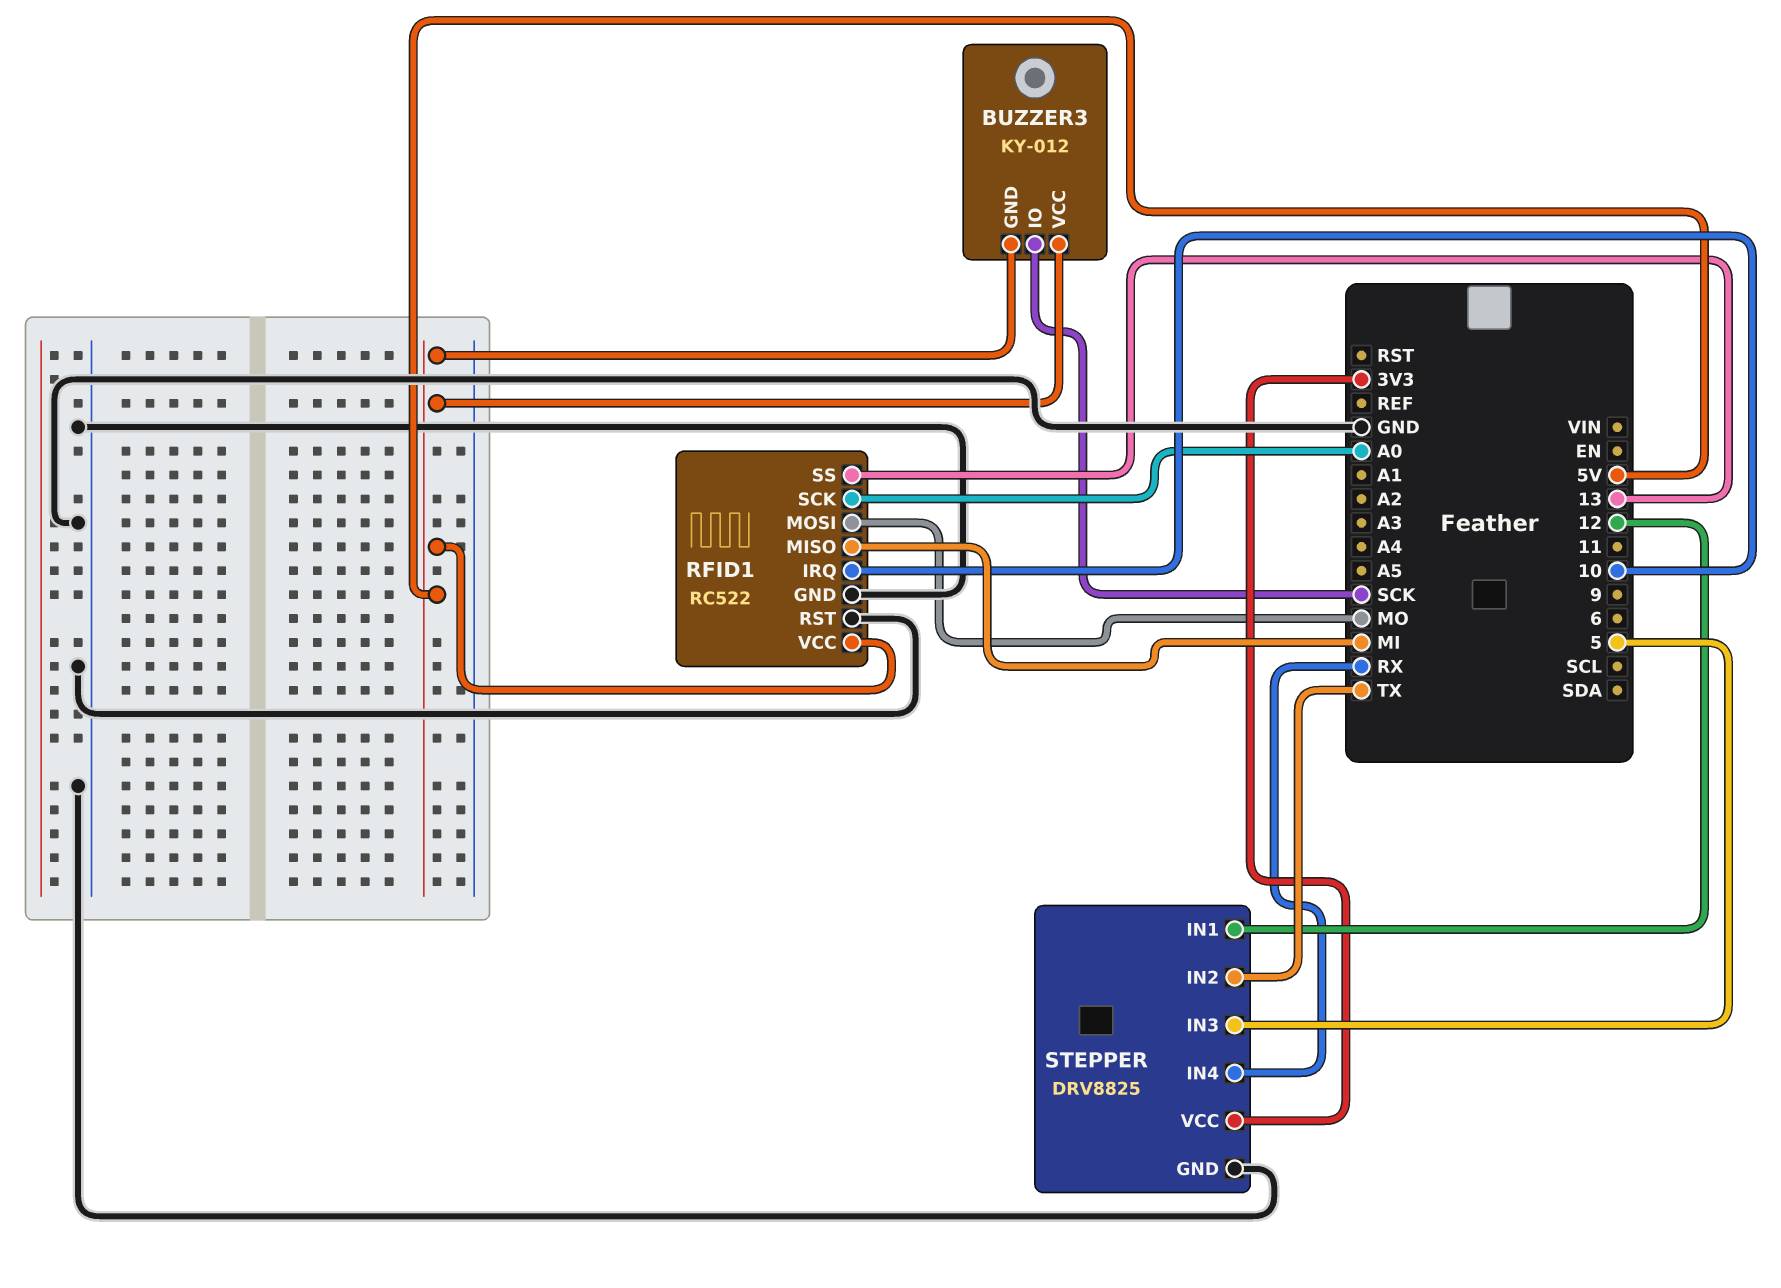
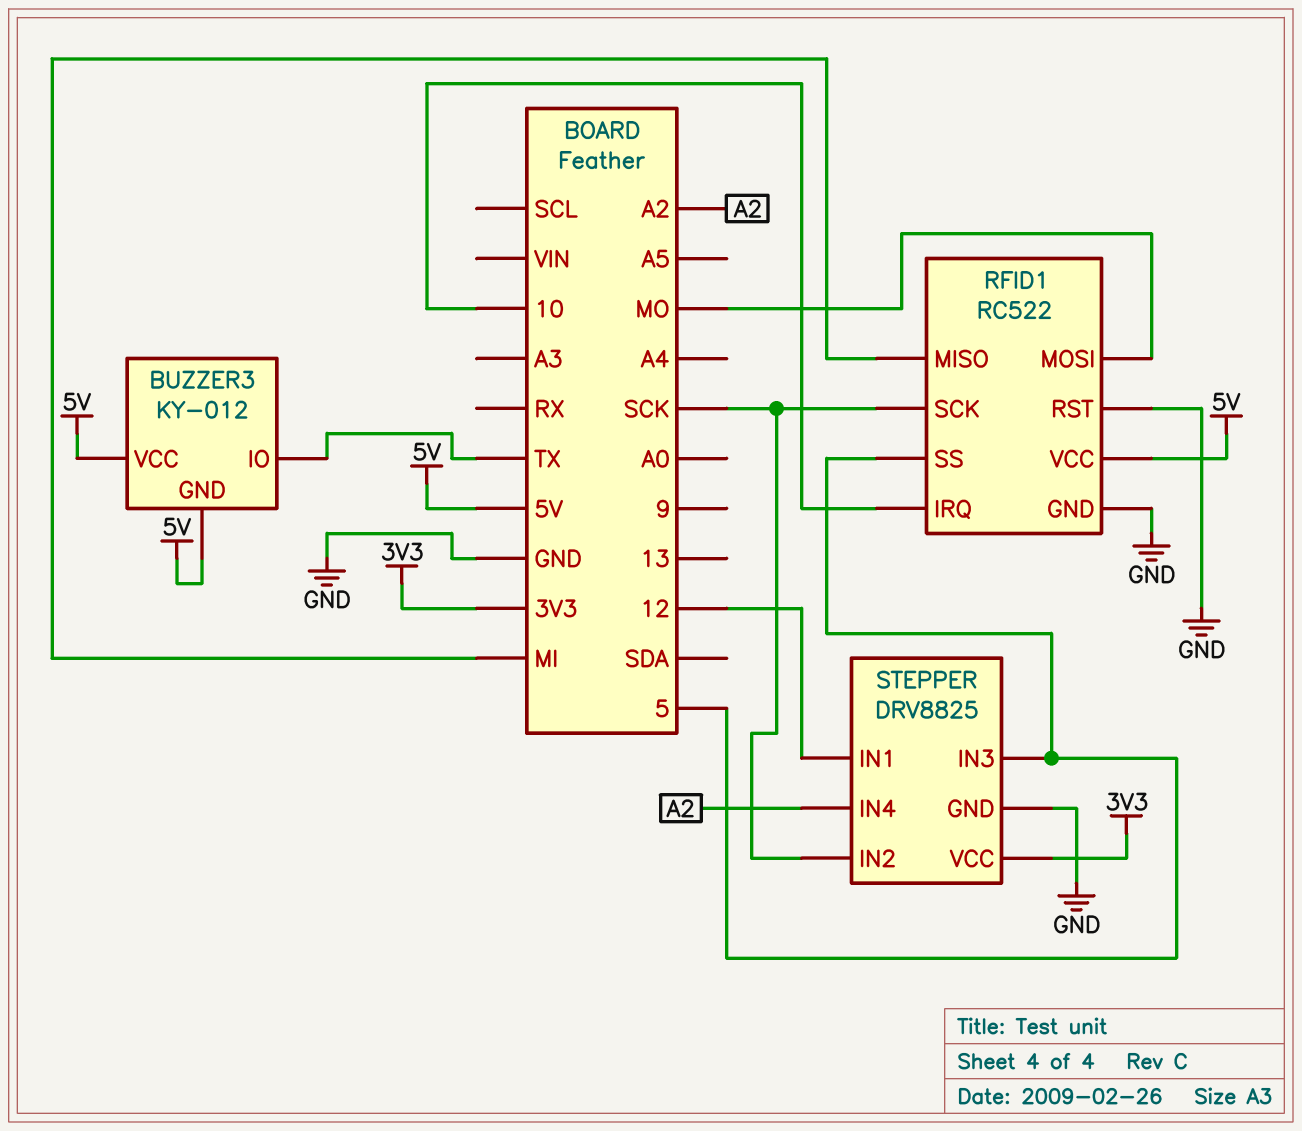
BUZZER3 pin IO: SCK -> TX
RFID1 pin SCK: A0 -> SCK
RFID1 pin SS: 13 -> 5
STEPPER pin IN2: TX -> SCK
STEPPER pin IN4: RX -> A2

